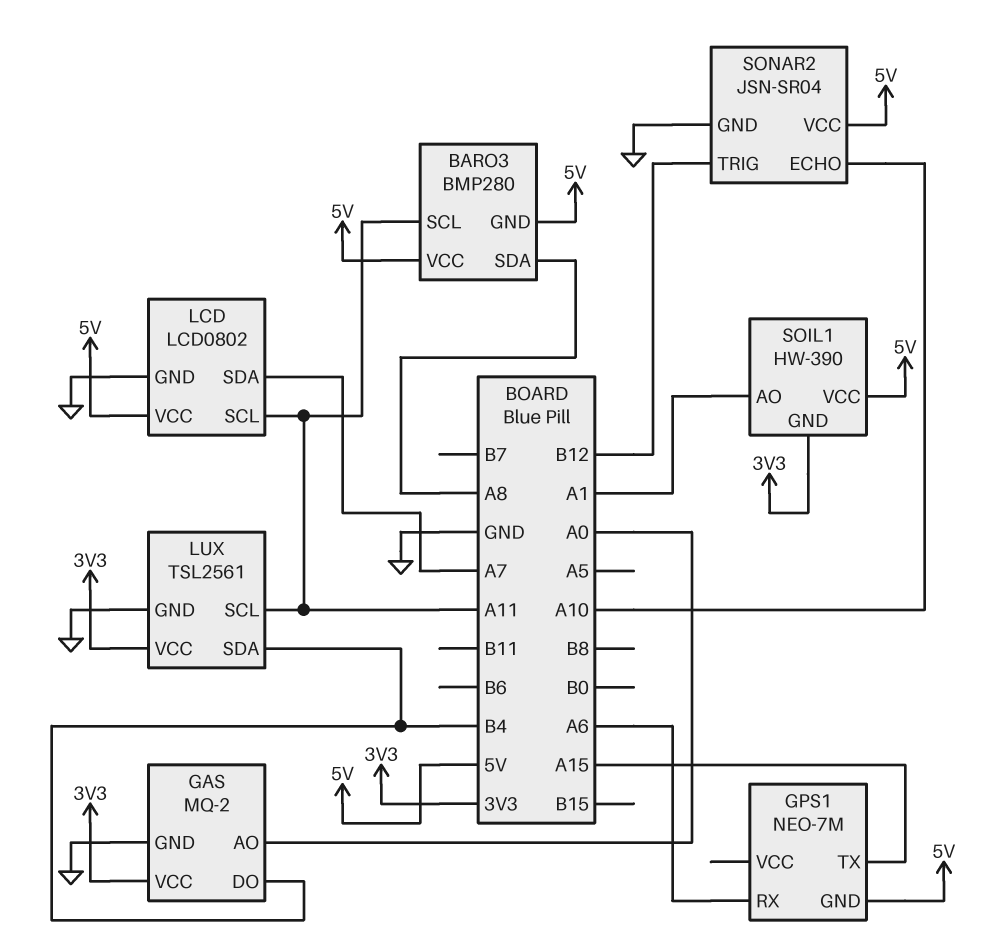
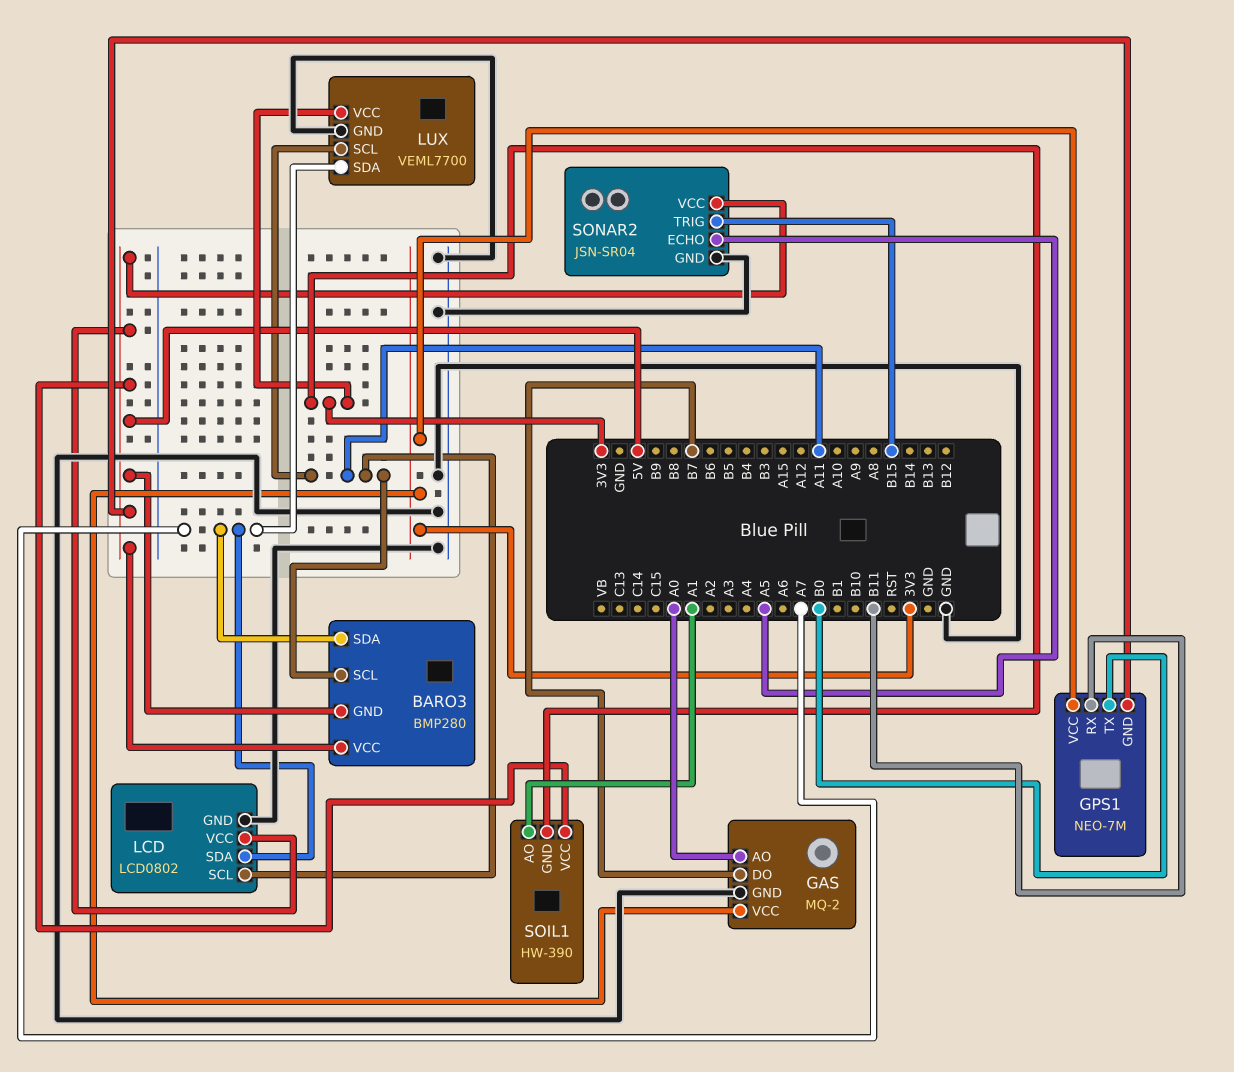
BARO3 pin SDA: A8 -> A7
GAS pin DO: B4 -> B7
GPS1 pin RX: A6 -> B11
GPS1 pin TX: A15 -> B0
GPS1 pin VCC: none -> 3V3
LUX: TSL2561 -> VEML7700
LUX pin SDA: B4 -> A7
SONAR2 pin ECHO: A10 -> A5
SONAR2 pin TRIG: B12 -> B15

